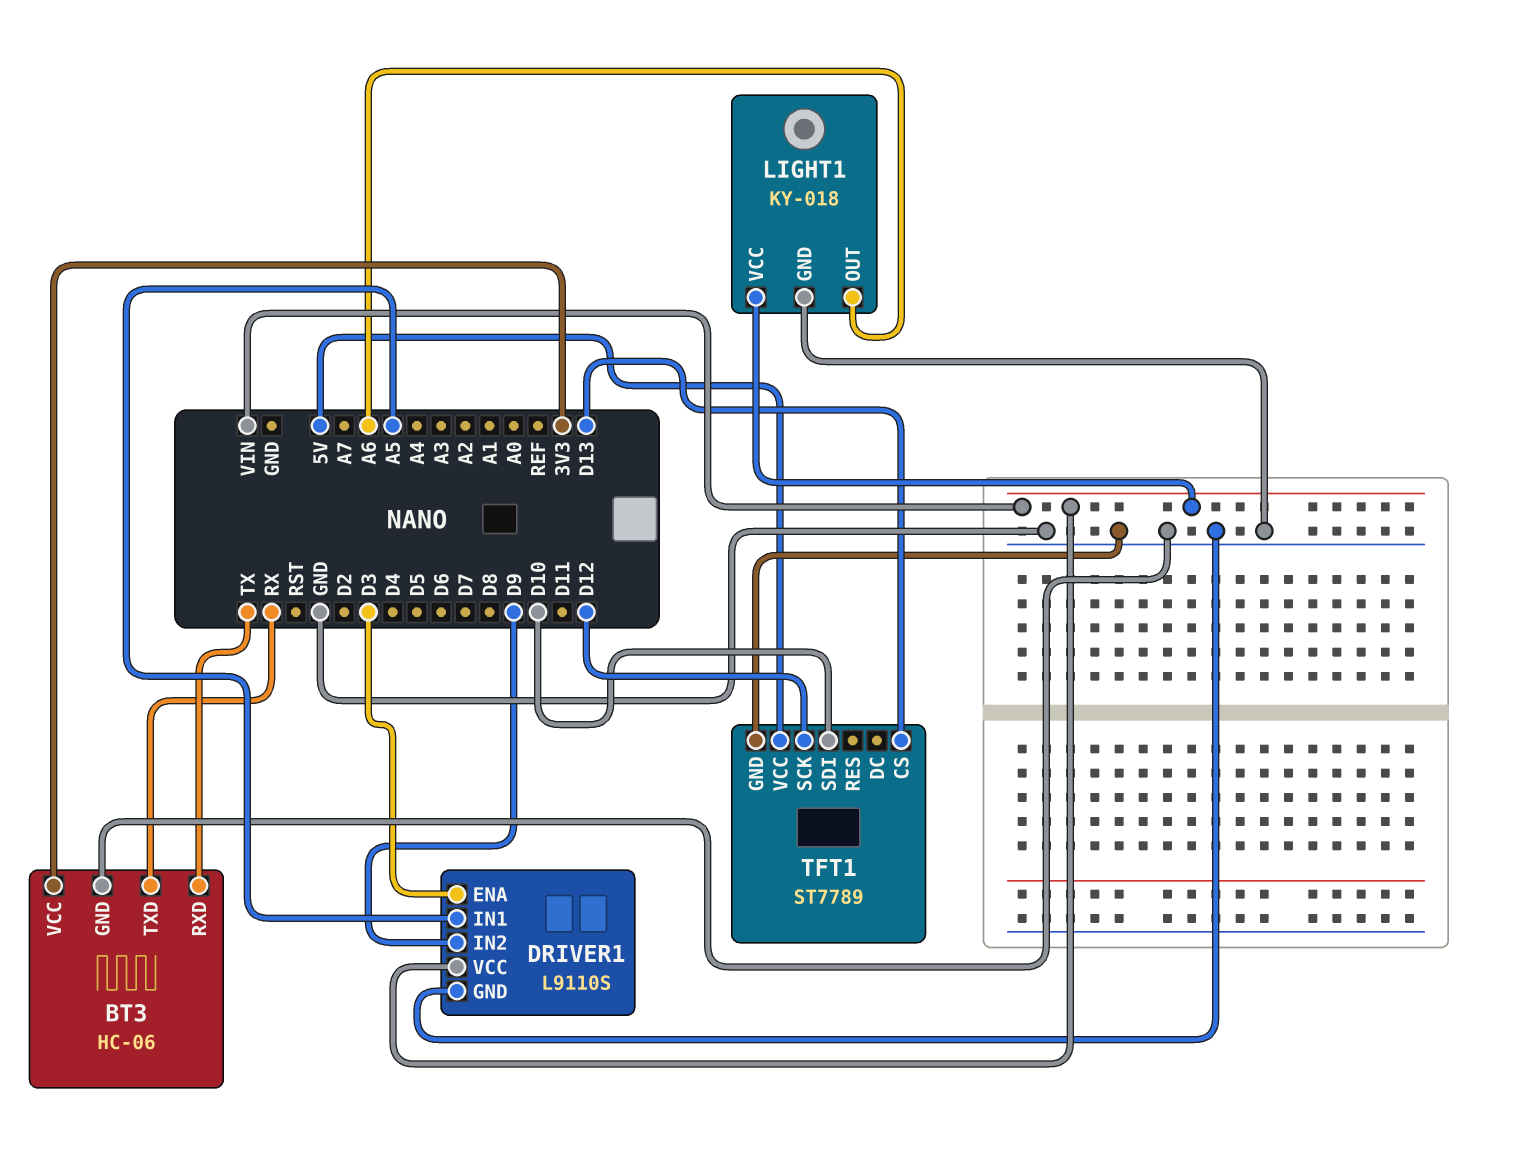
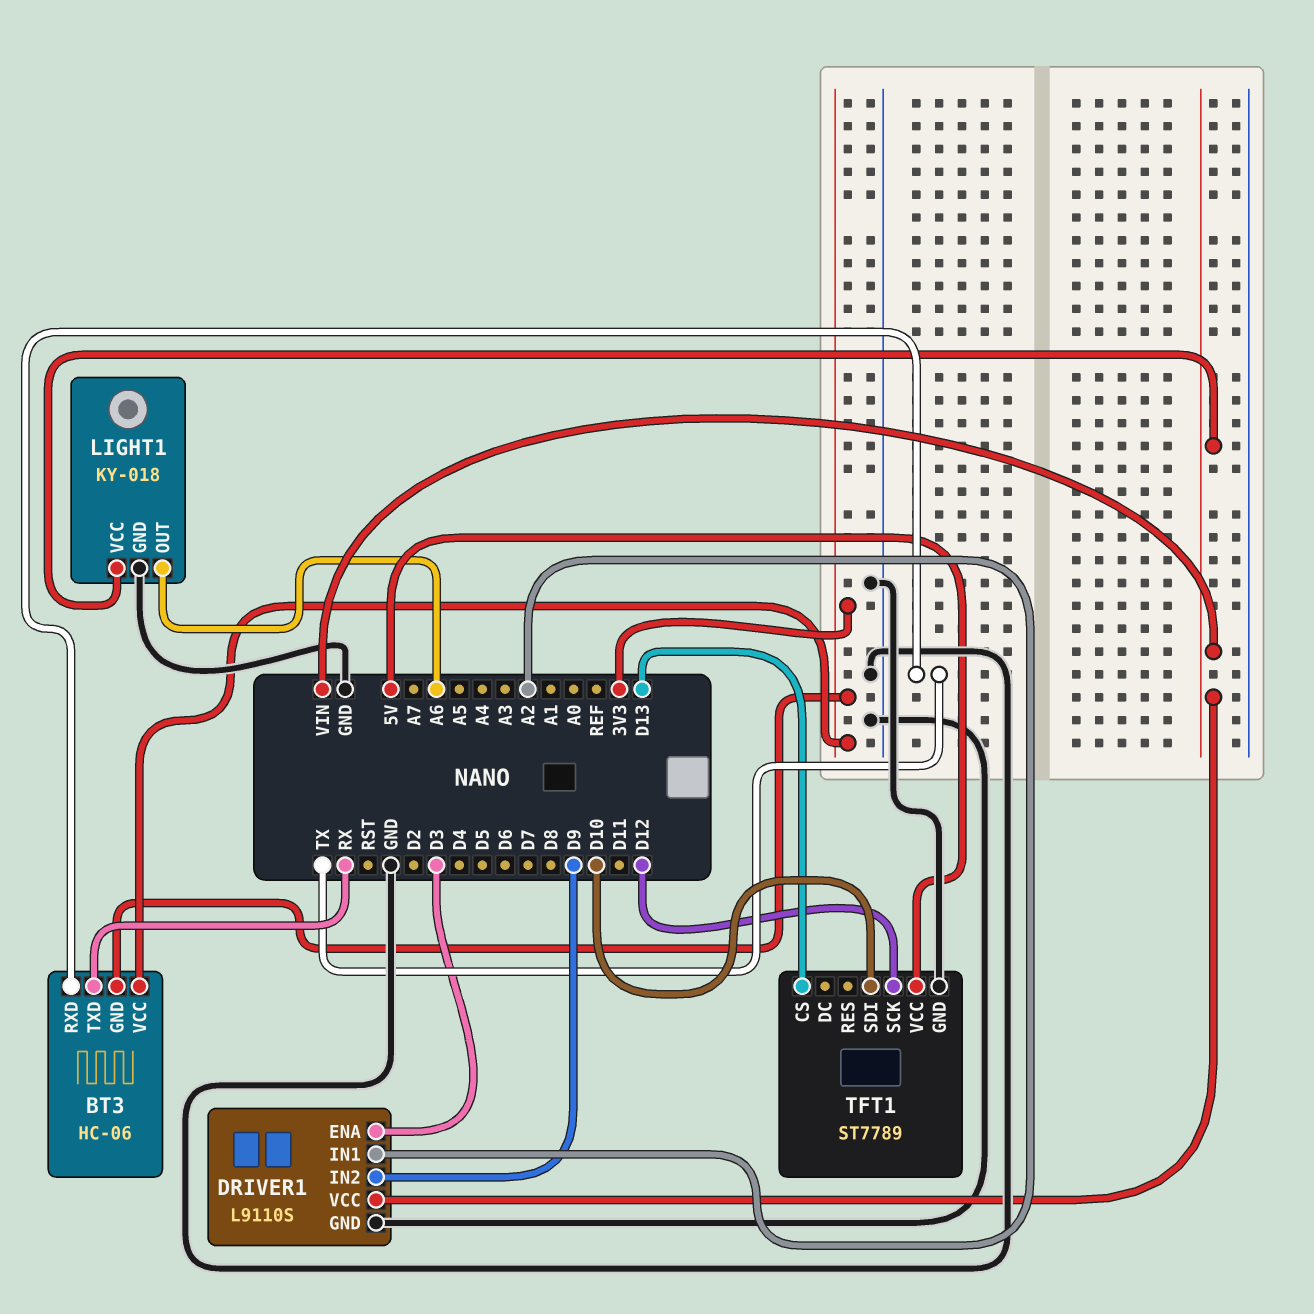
BT3 pin GND: GND -> 3V3
DRIVER1 pin IN1: A5 -> A2

